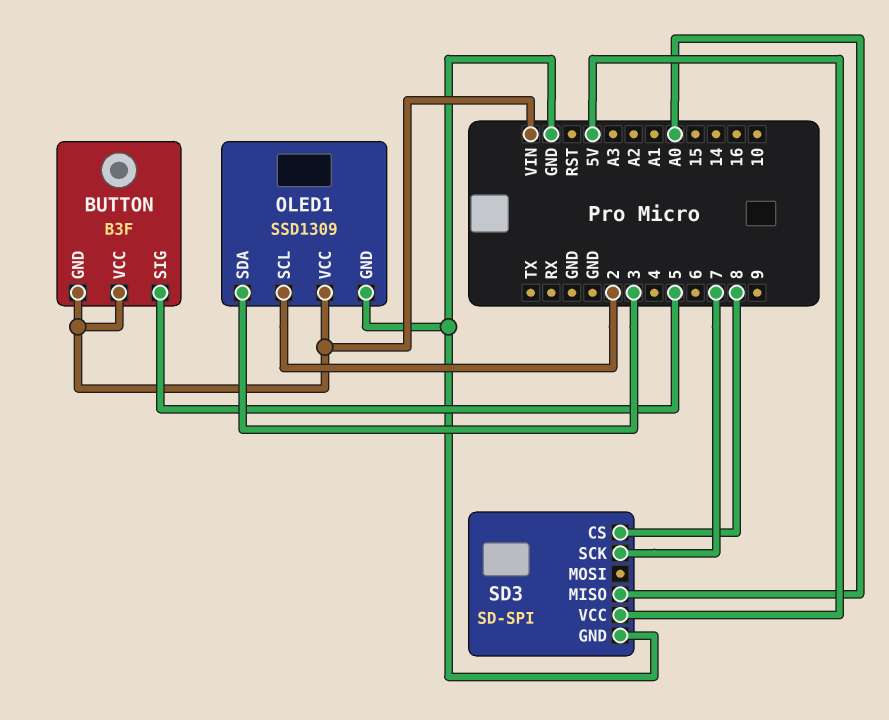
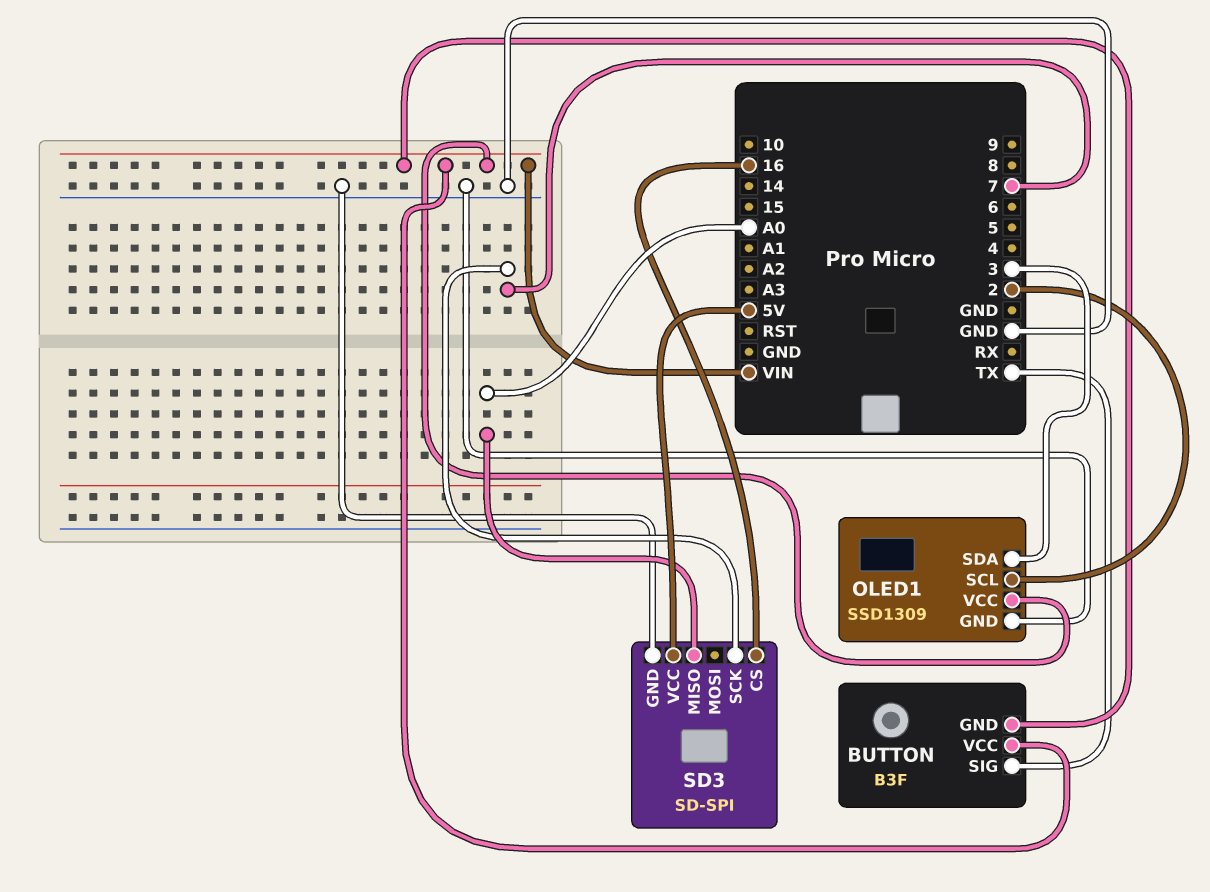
BUTTON pin SIG: 5 -> TX
SD3 pin CS: 8 -> 16

